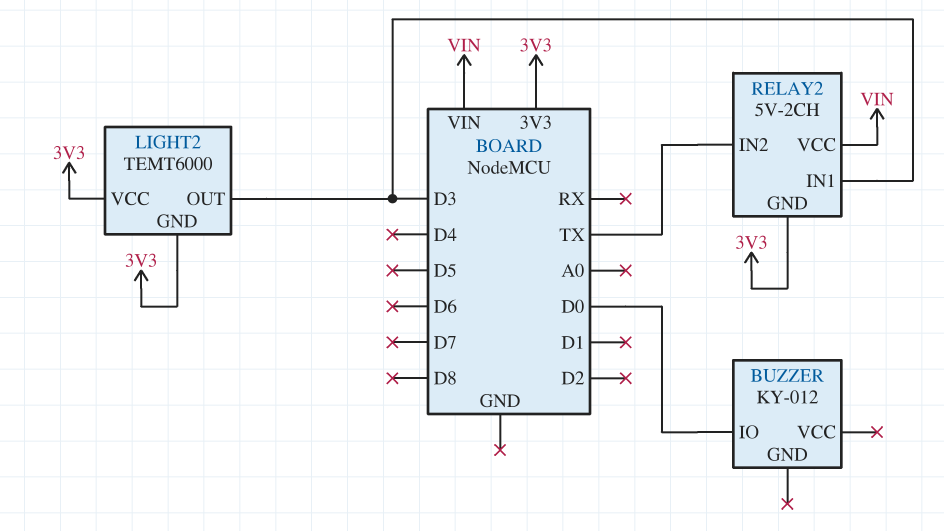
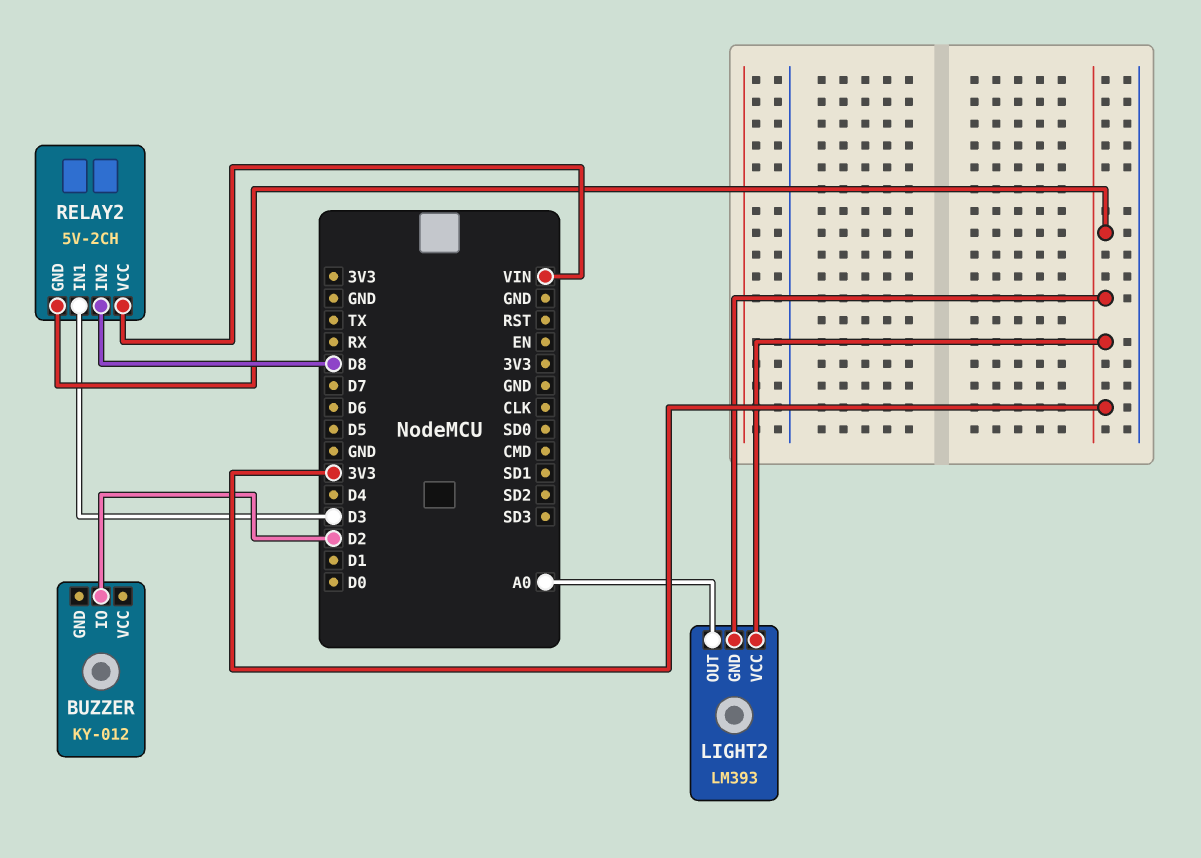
BUZZER pin IO: D0 -> D2
LIGHT2: TEMT6000 -> LM393
LIGHT2 pin OUT: D3 -> A0
RELAY2 pin IN2: TX -> D8

